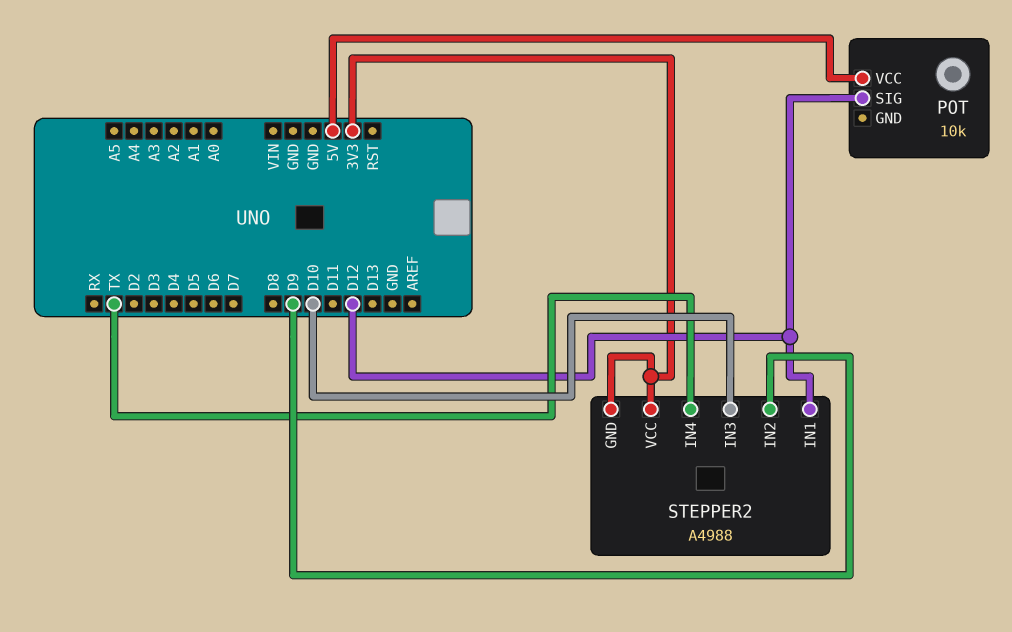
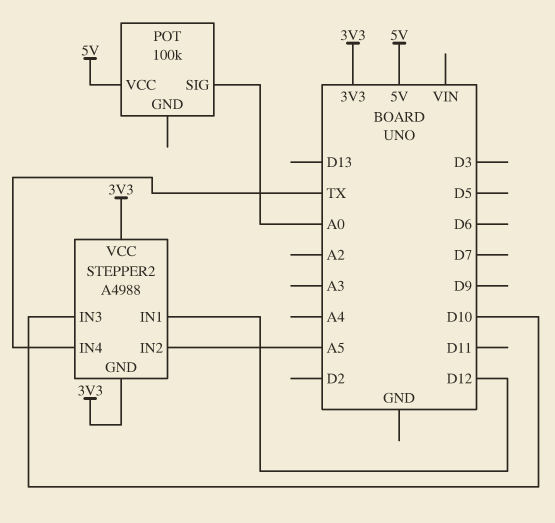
POT: 10k -> 100k
POT pin SIG: D12 -> A0
STEPPER2 pin IN2: D9 -> A5

